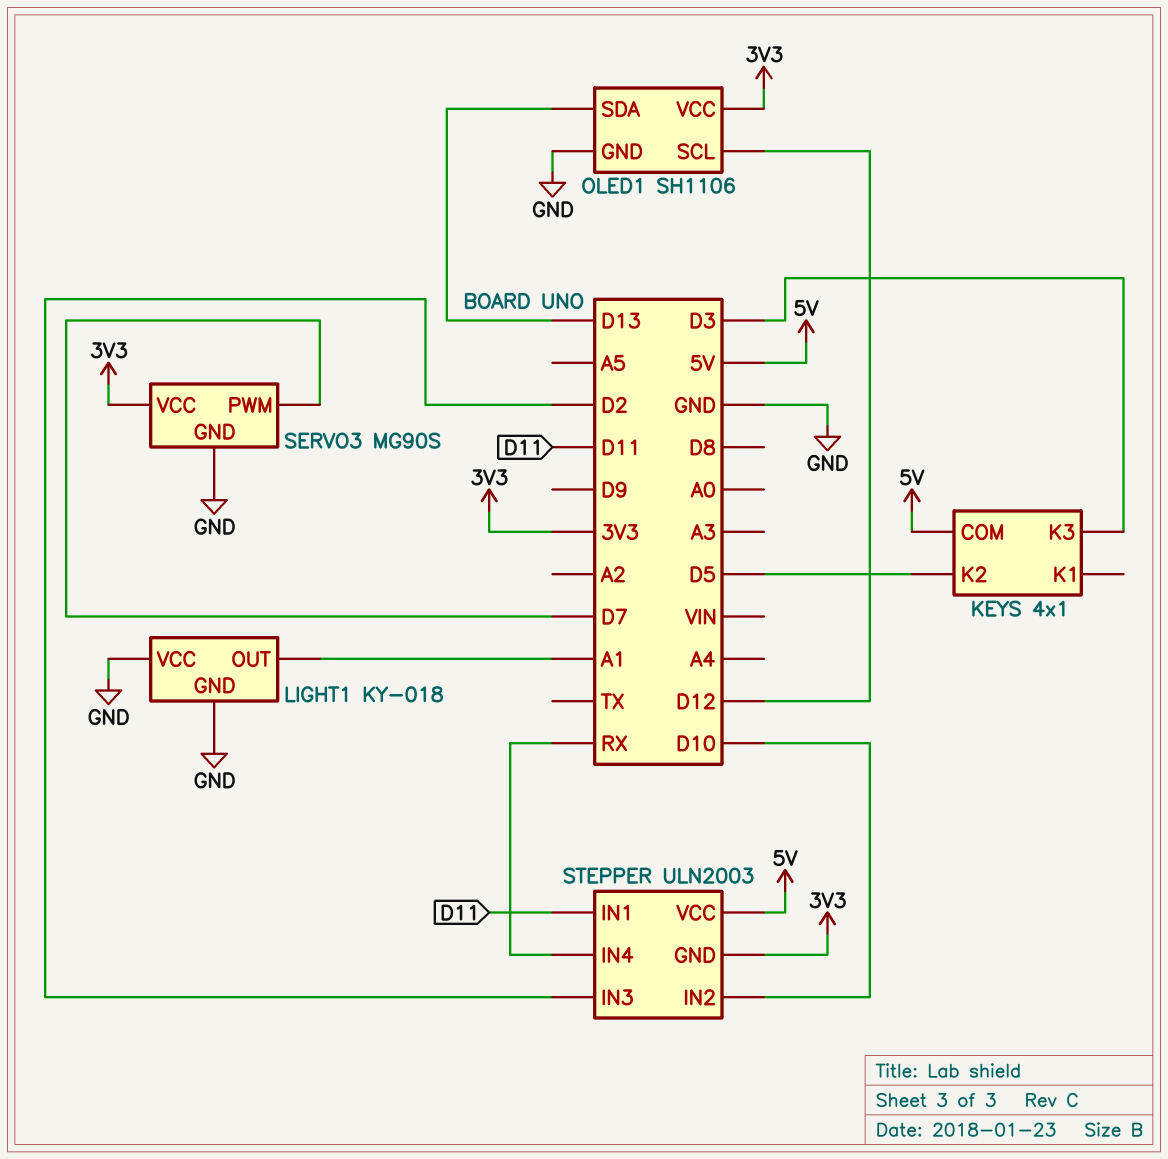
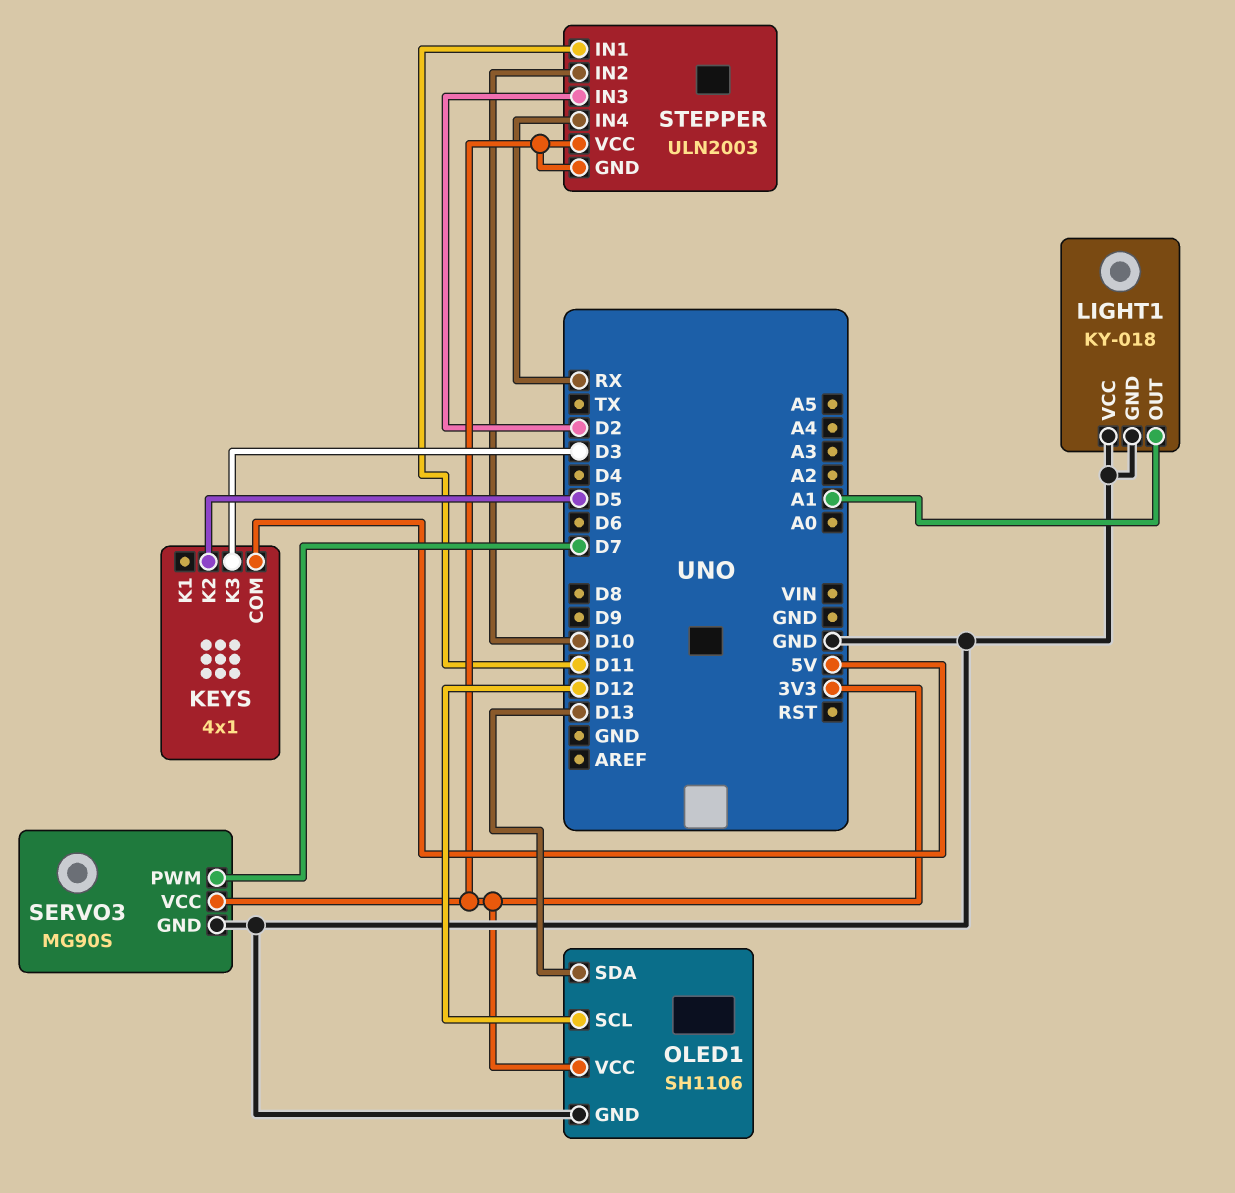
STEPPER pin VCC: 5V -> 3V3

